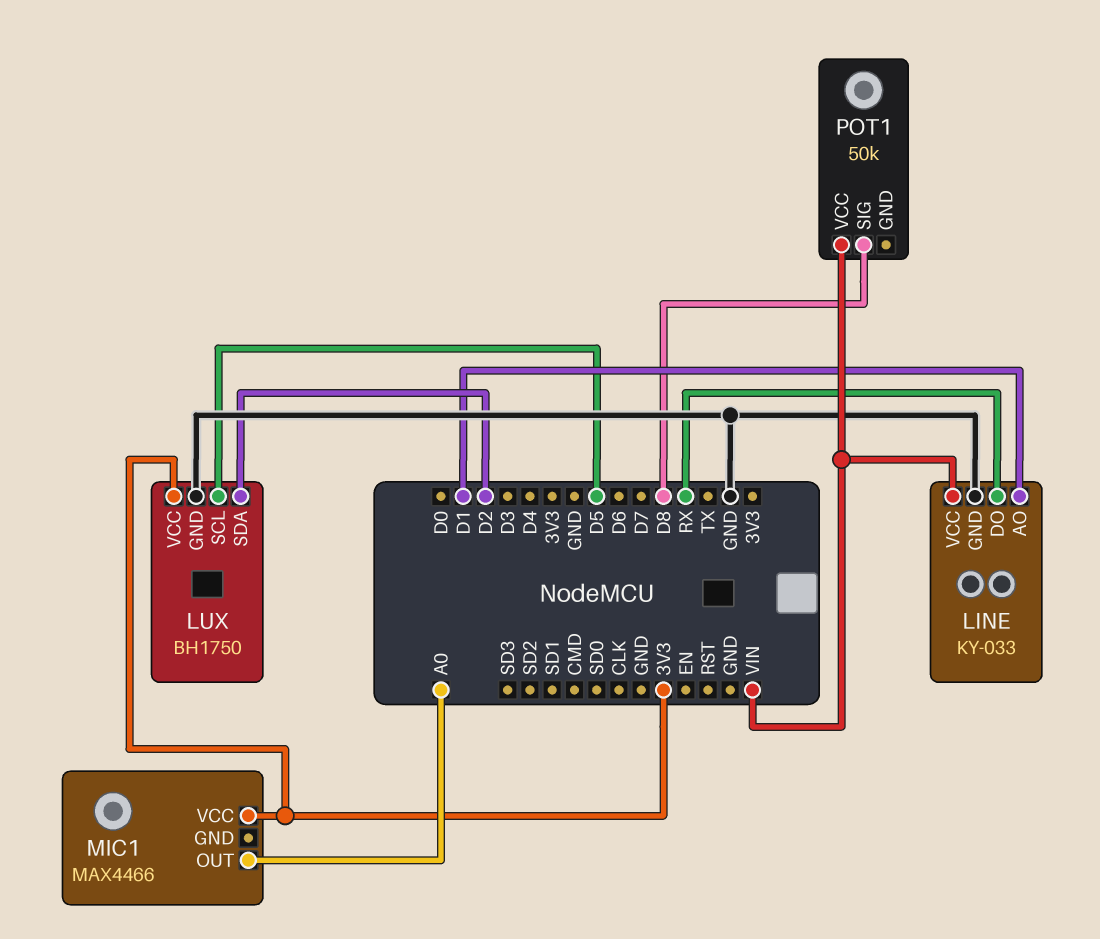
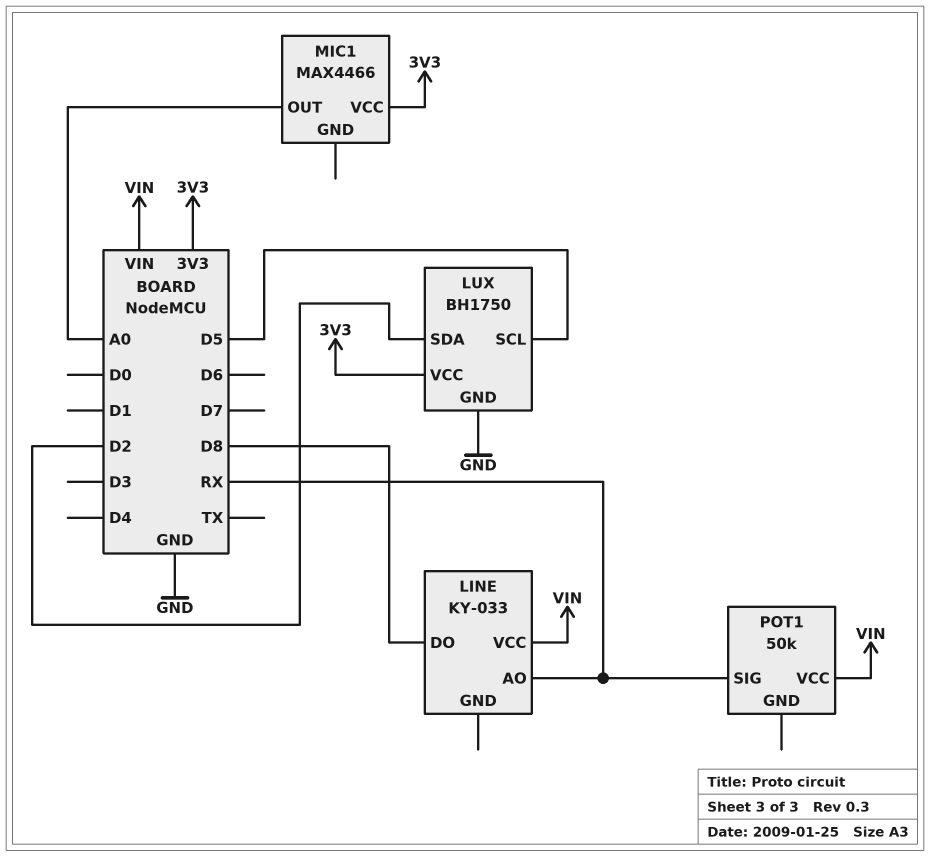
LINE pin AO: D1 -> RX
LINE pin DO: RX -> D8
LINE pin GND: GND -> none
POT1 pin SIG: D8 -> RX

